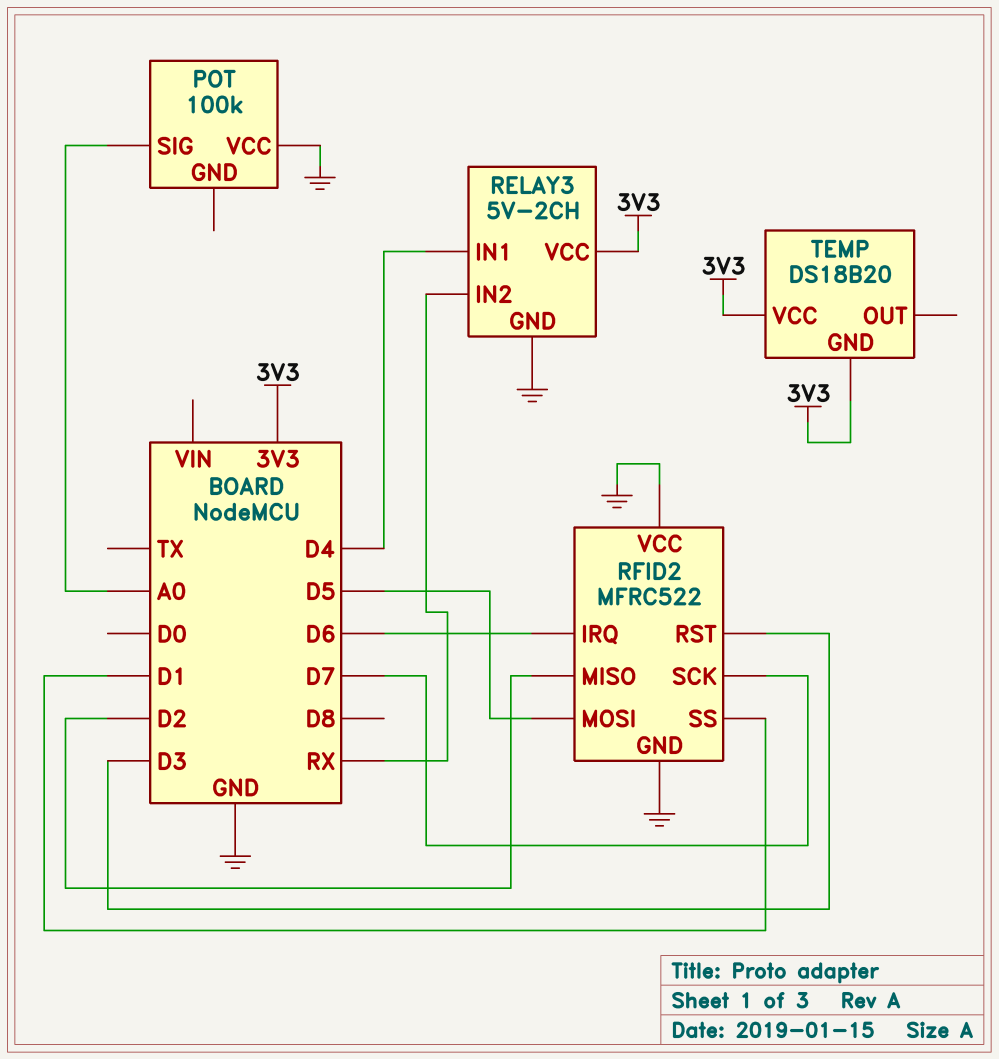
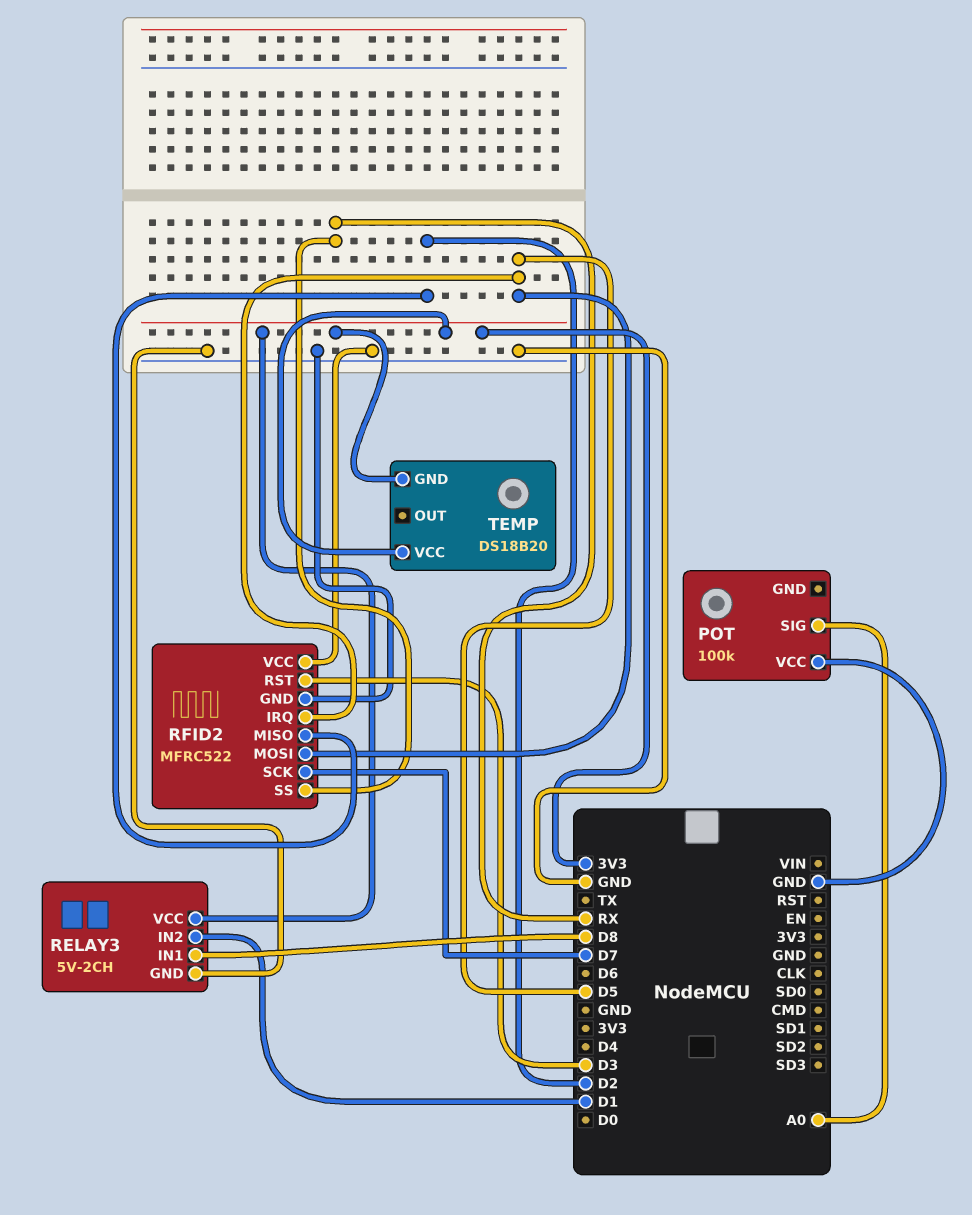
RELAY3 pin IN1: D4 -> D8
RELAY3 pin IN2: RX -> D1
RFID2 pin IRQ: D6 -> D5
RFID2 pin SS: D1 -> RX

